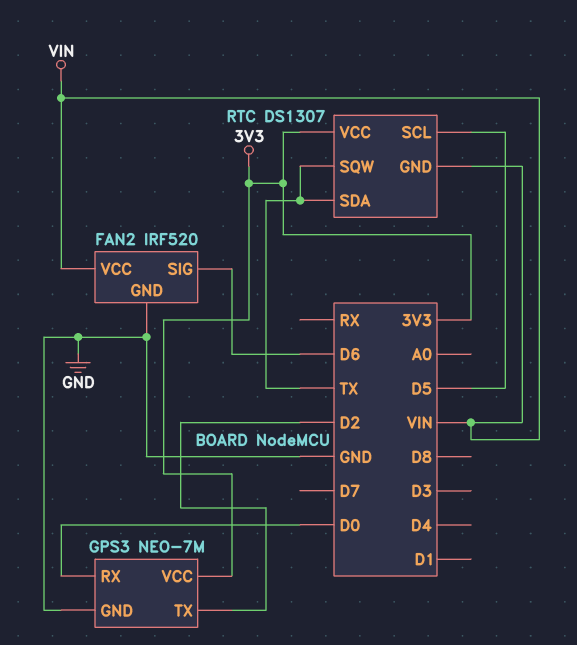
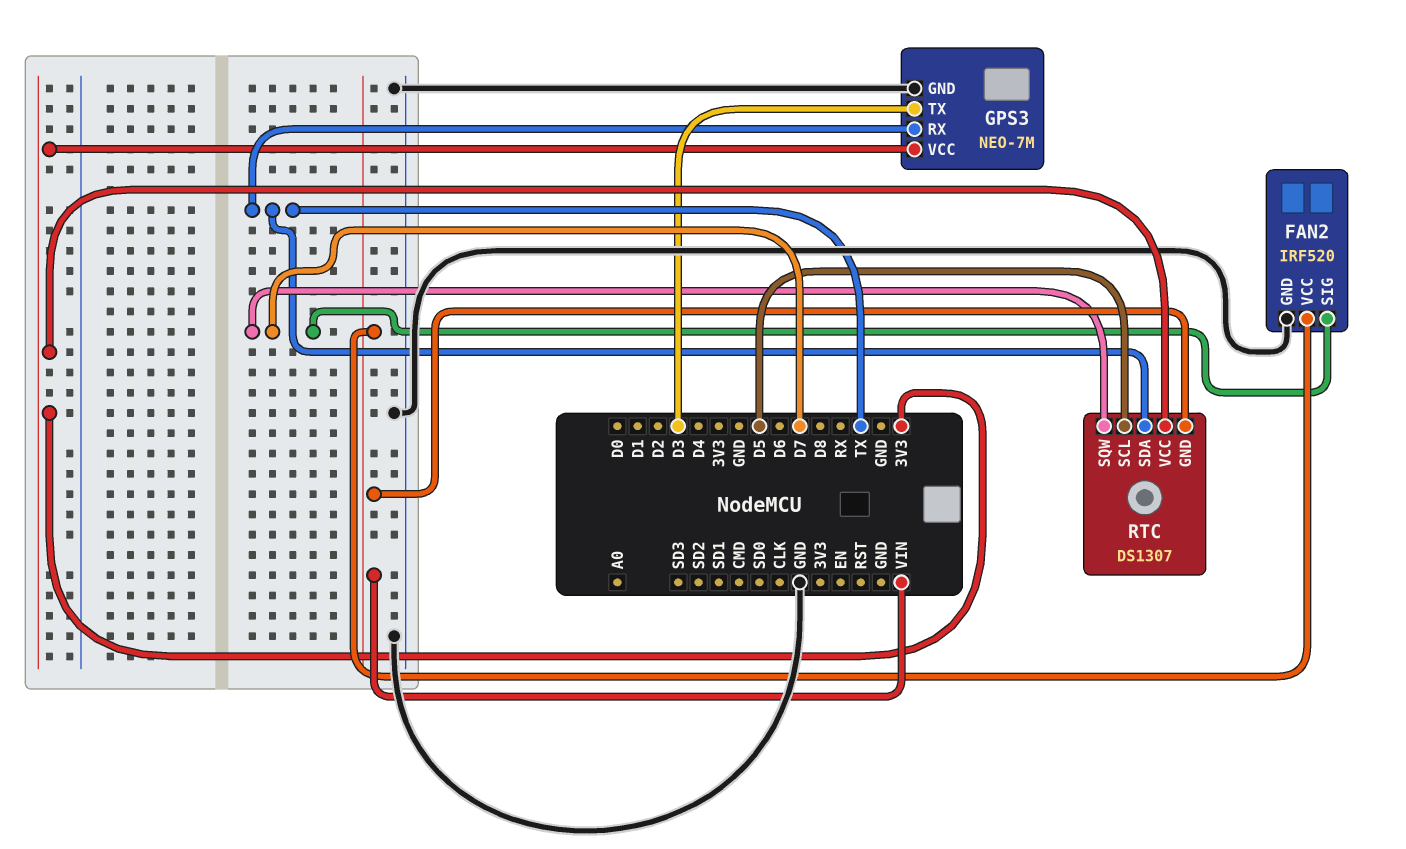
FAN2 pin SIG: D6 -> D7
GPS3 pin RX: D0 -> TX
GPS3 pin TX: D2 -> D3
RTC pin SQW: TX -> D7

